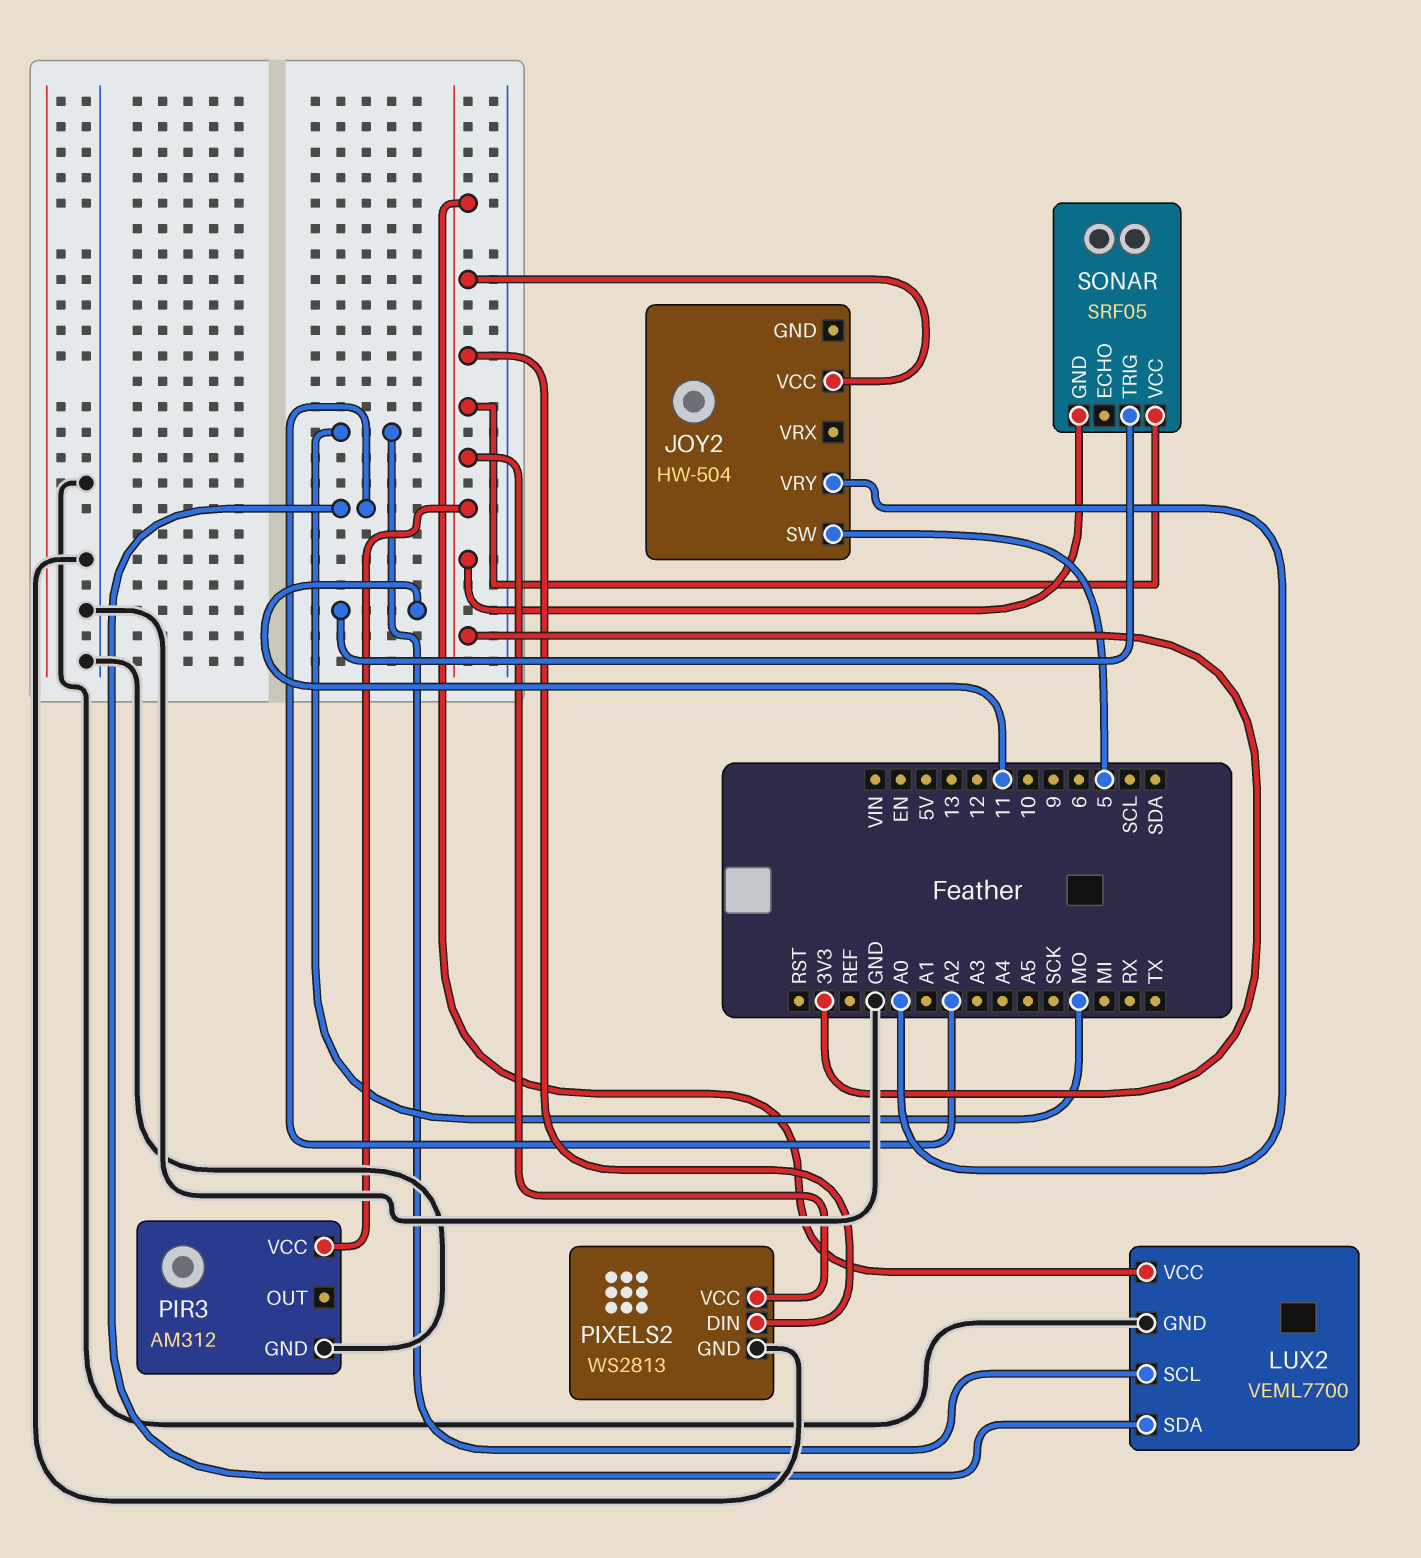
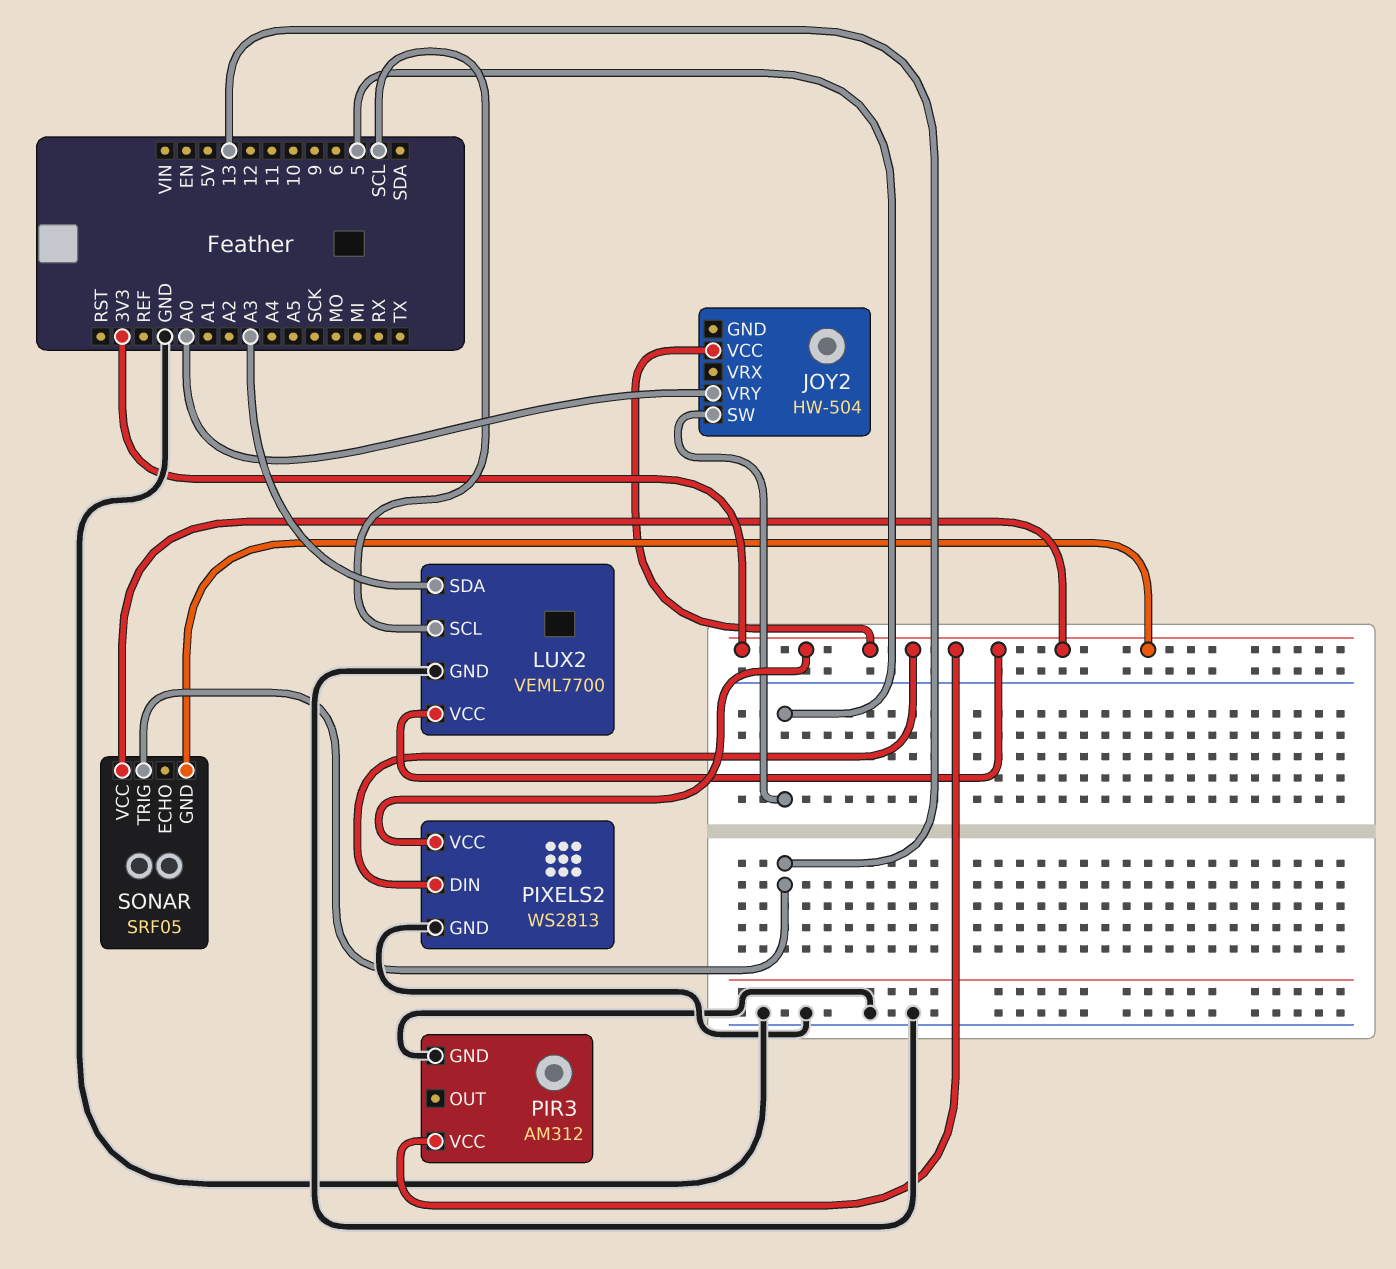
LUX2 pin SCL: MO -> SCL
LUX2 pin SDA: A2 -> A3
SONAR pin TRIG: 11 -> 13

